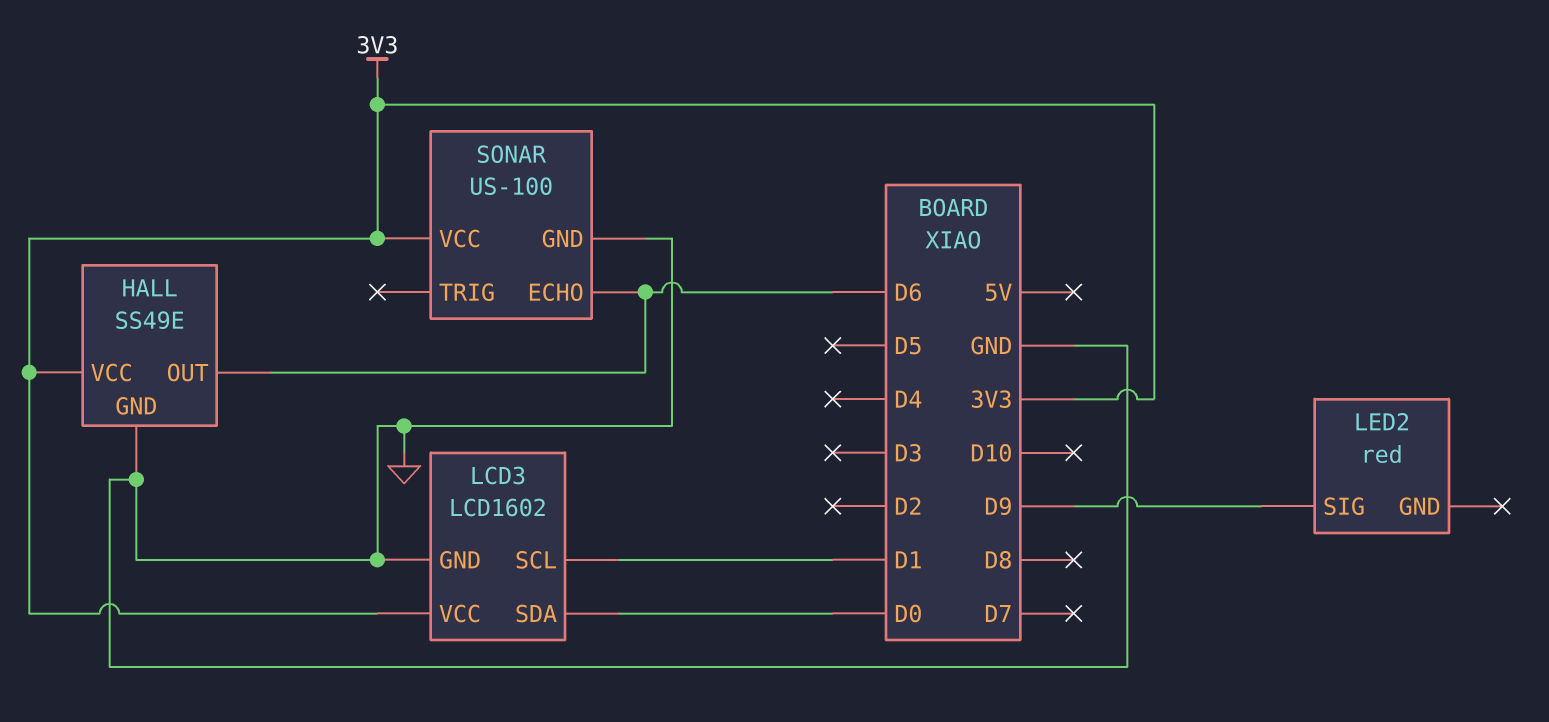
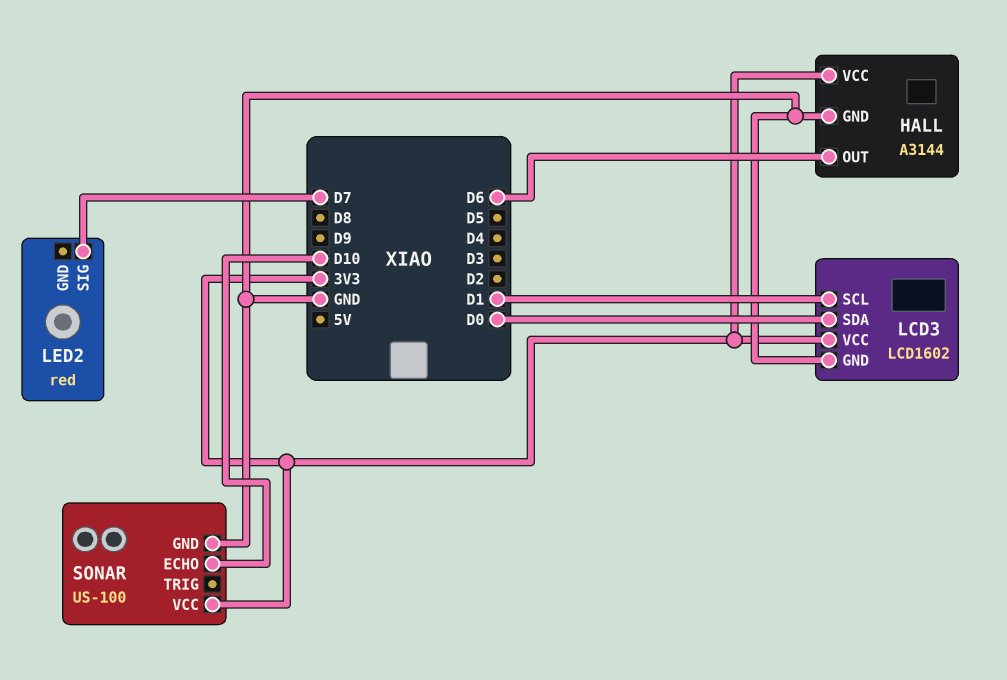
HALL: SS49E -> A3144
LED2 pin SIG: D9 -> D7
SONAR pin ECHO: D6 -> D10

